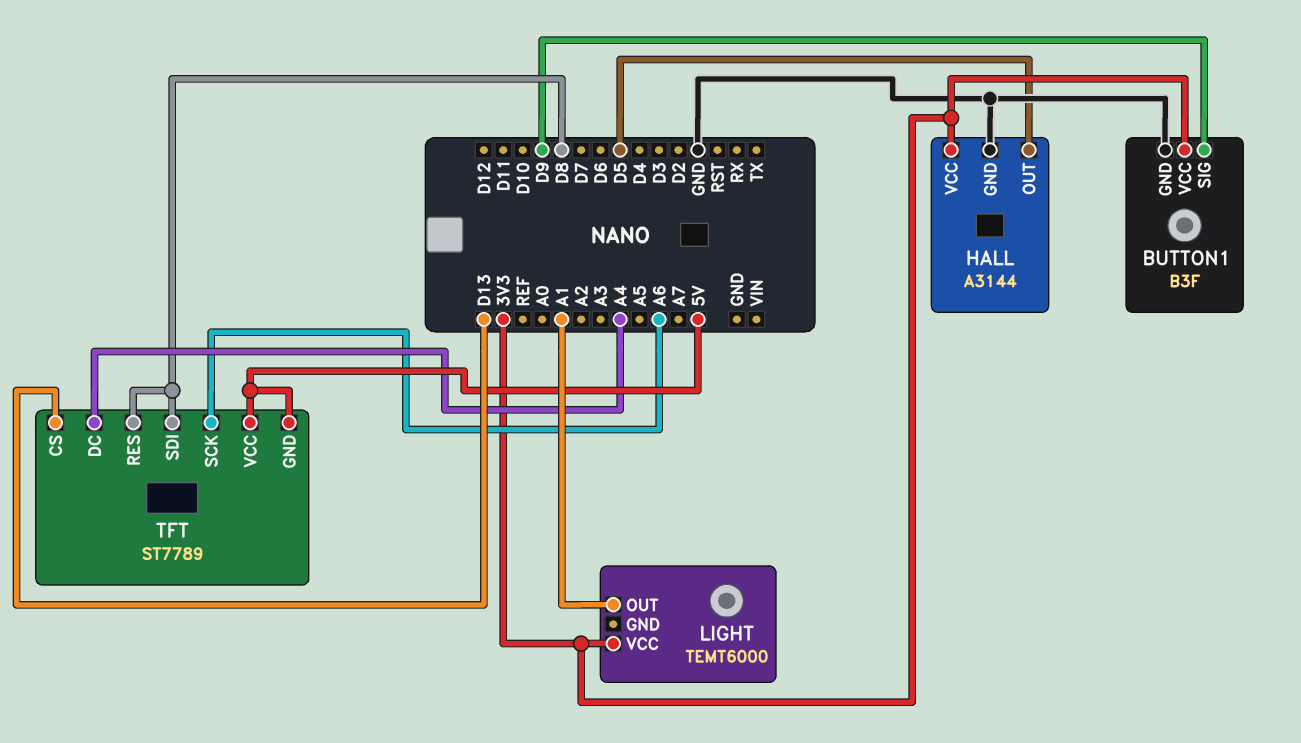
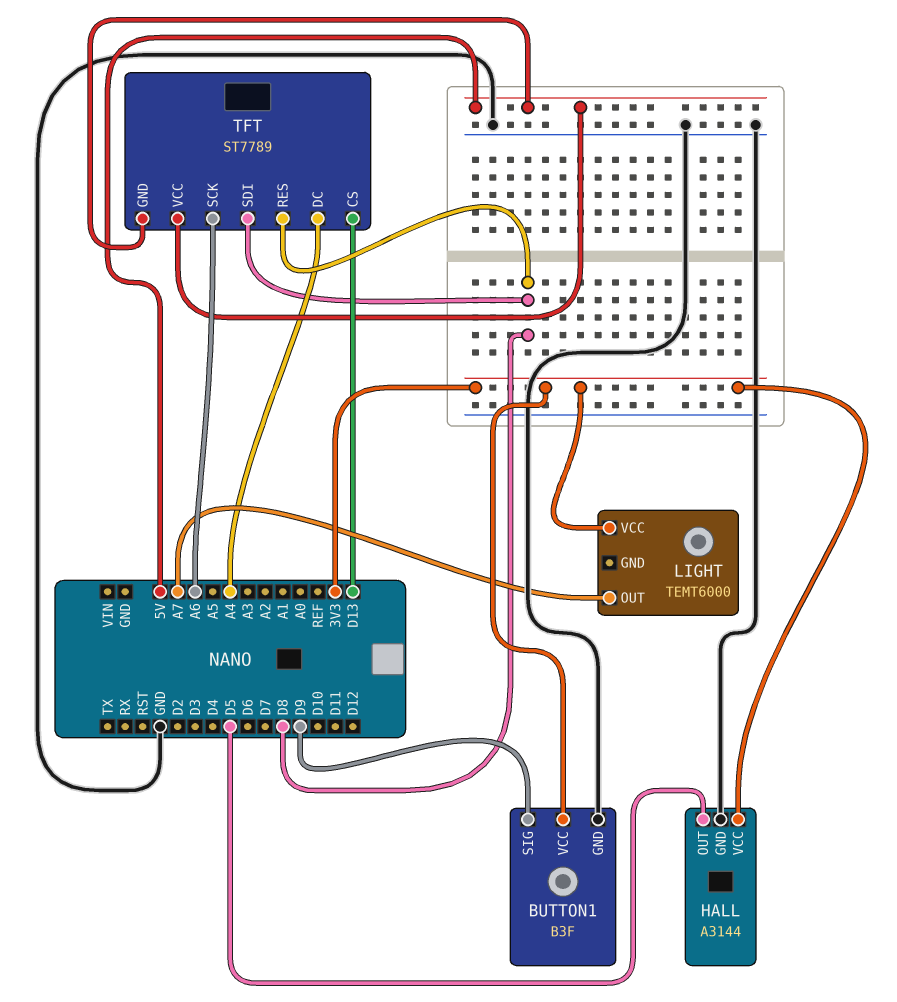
LIGHT pin OUT: A1 -> A7

